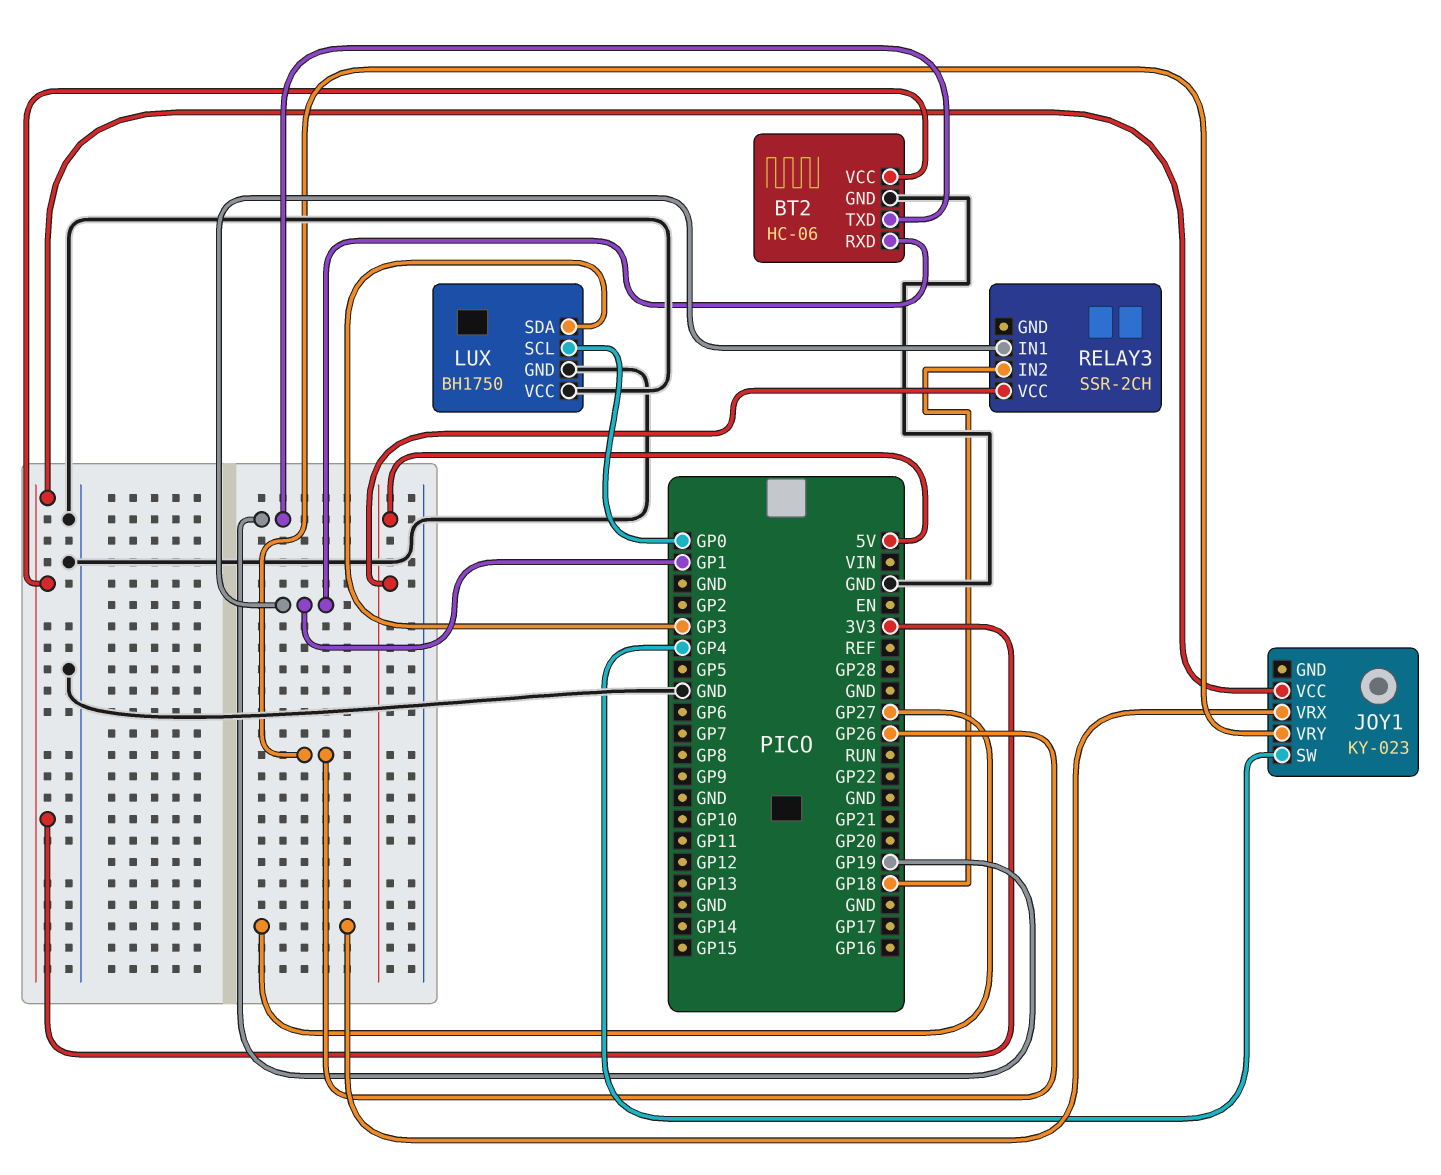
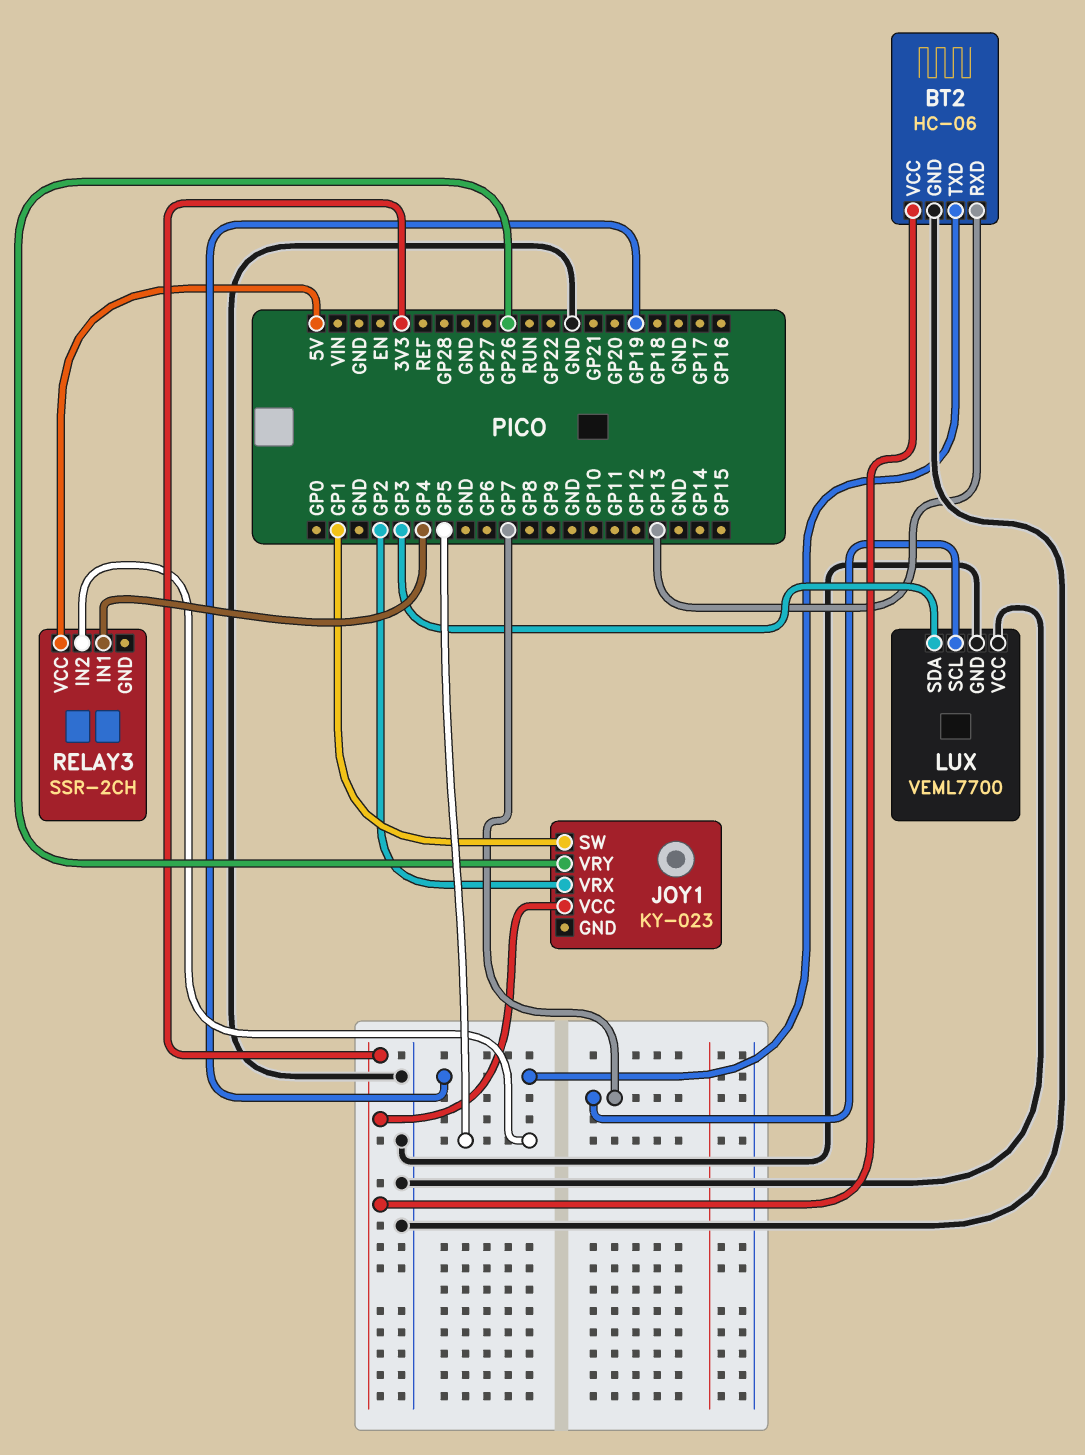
BT2 pin RXD: GP1 -> GP13
JOY1 pin SW: GP4 -> GP1
JOY1 pin VRX: GP27 -> GP2
LUX: BH1750 -> VEML7700
LUX pin SCL: GP0 -> GP7
RELAY3 pin IN1: GP1 -> GP4
RELAY3 pin IN2: GP18 -> GP5

